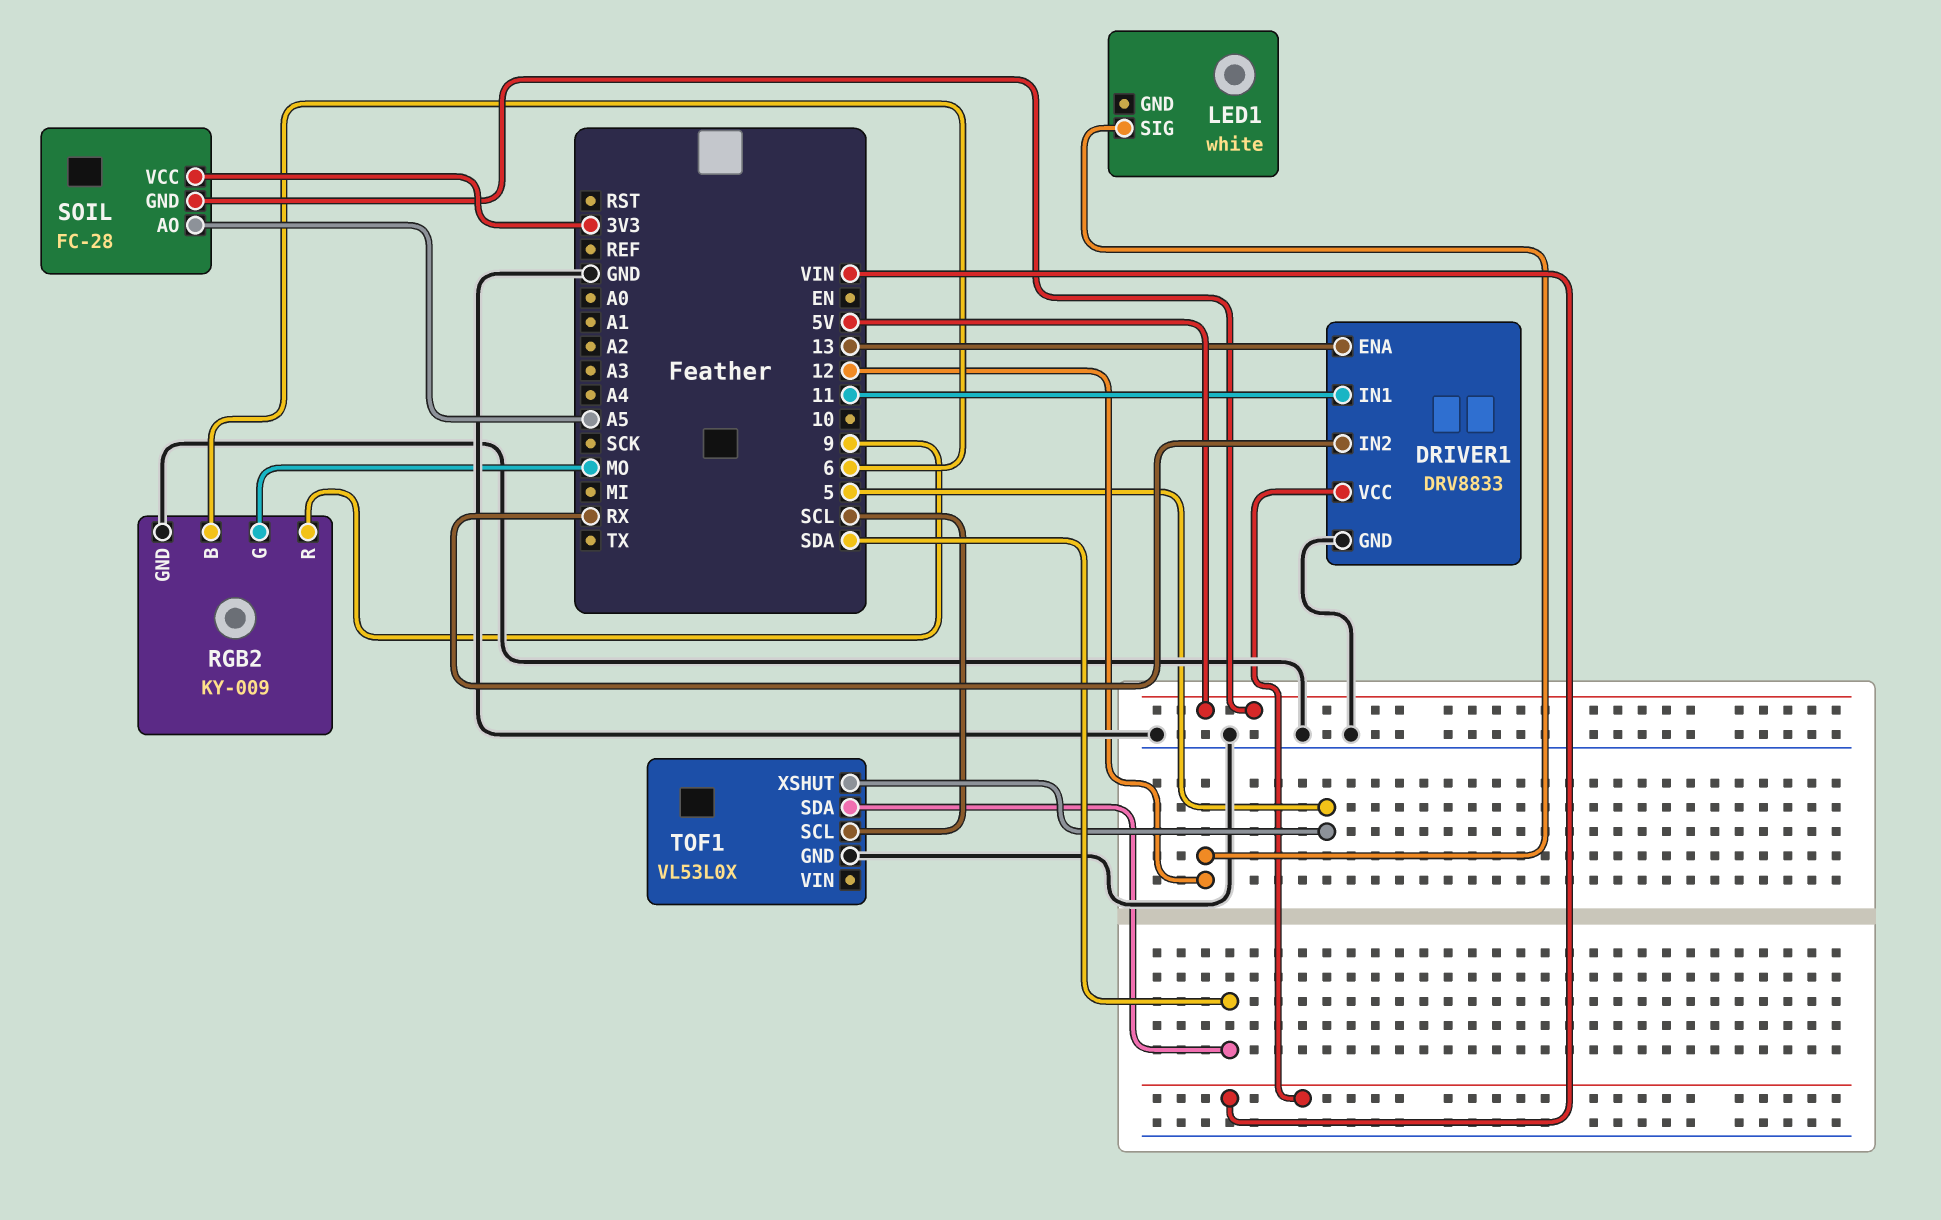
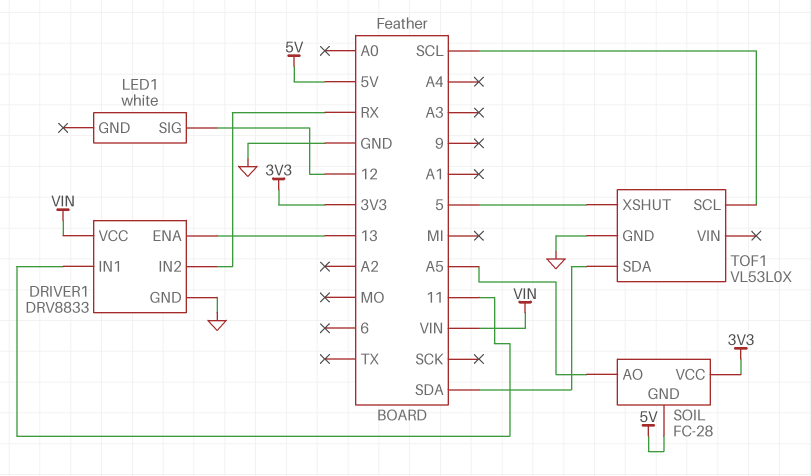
RGB2: KY-009 -> none
RGB2 pin B: 6 -> none
RGB2 pin G: MO -> none
RGB2 pin GND: GND -> none
RGB2 pin R: 9 -> none

